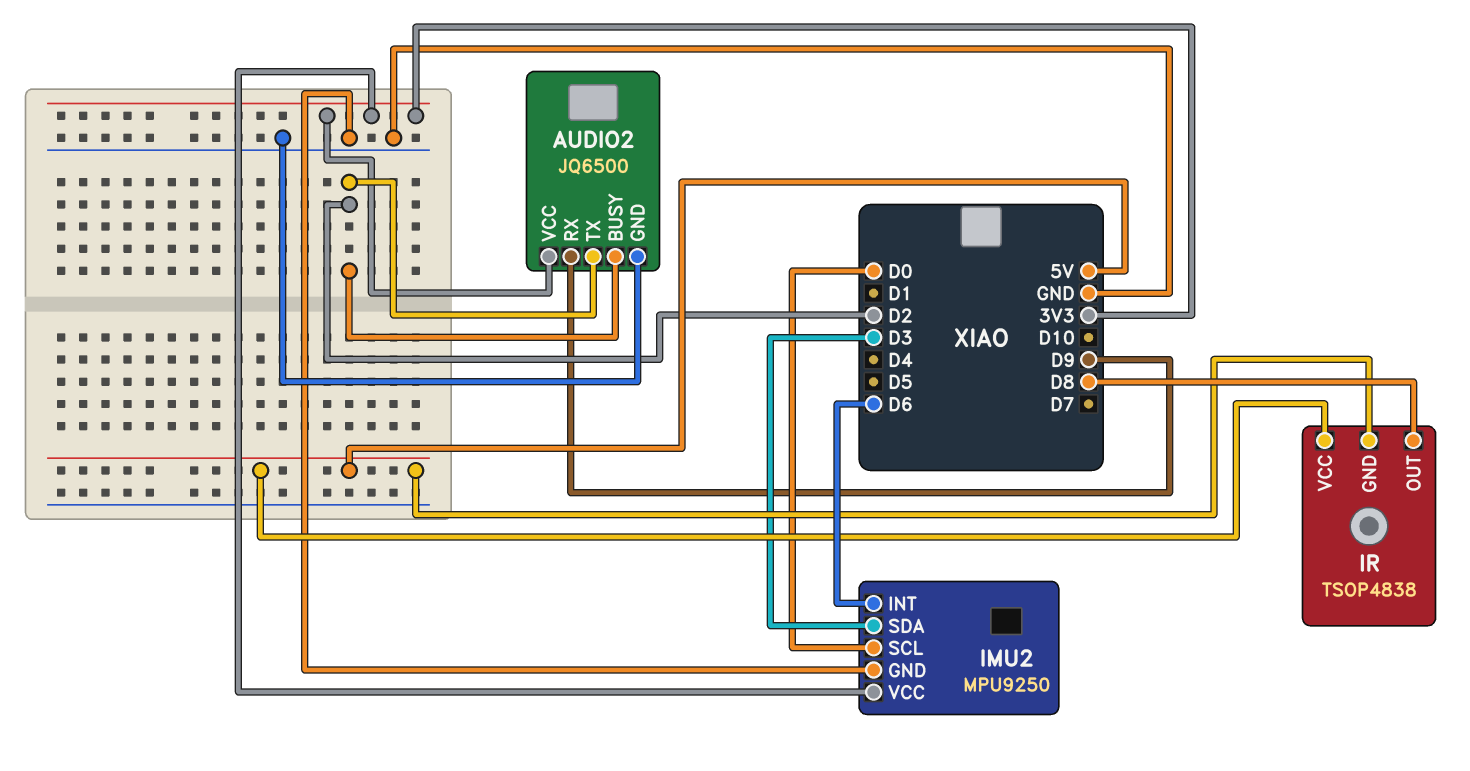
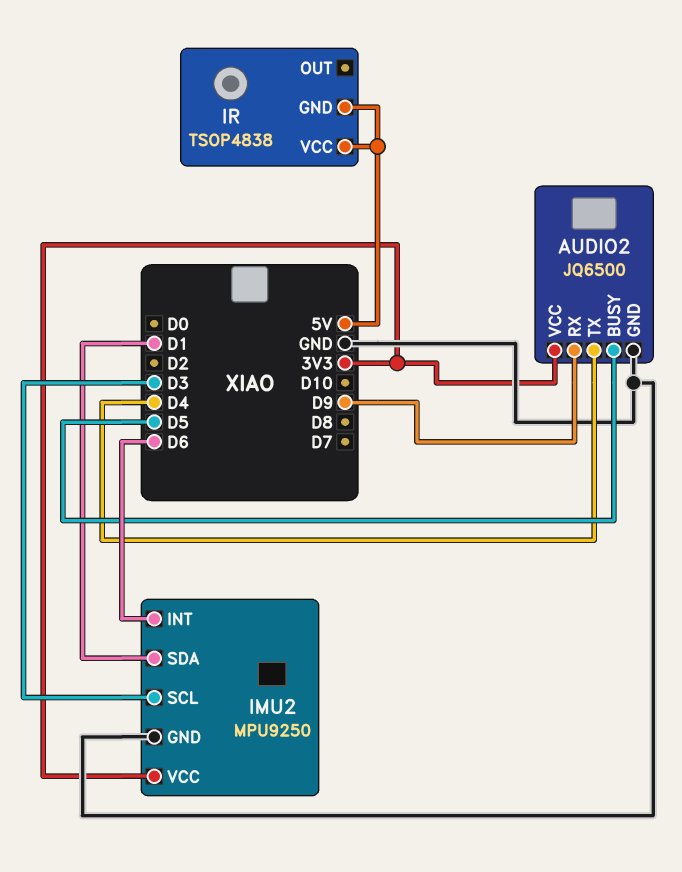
AUDIO2 pin BUSY: D2 -> D5
AUDIO2 pin TX: D2 -> D4
IMU2 pin SCL: D0 -> D3
IMU2 pin SDA: D3 -> D1
IR pin OUT: D8 -> none

